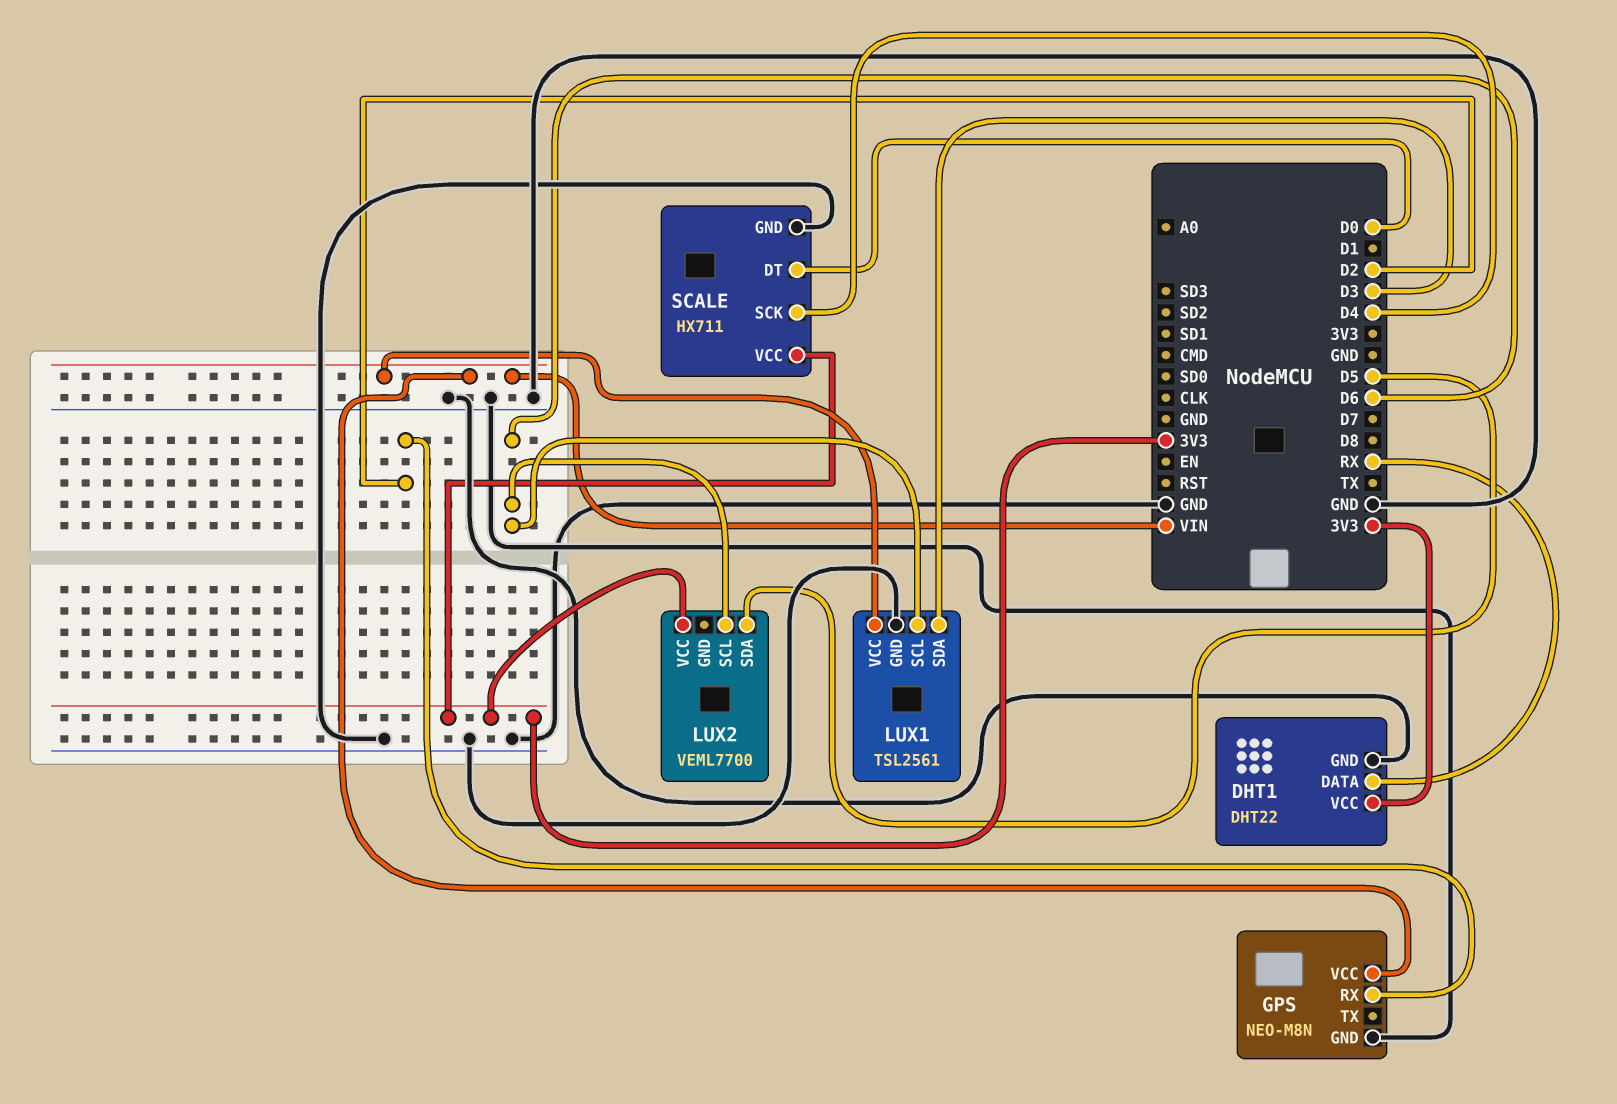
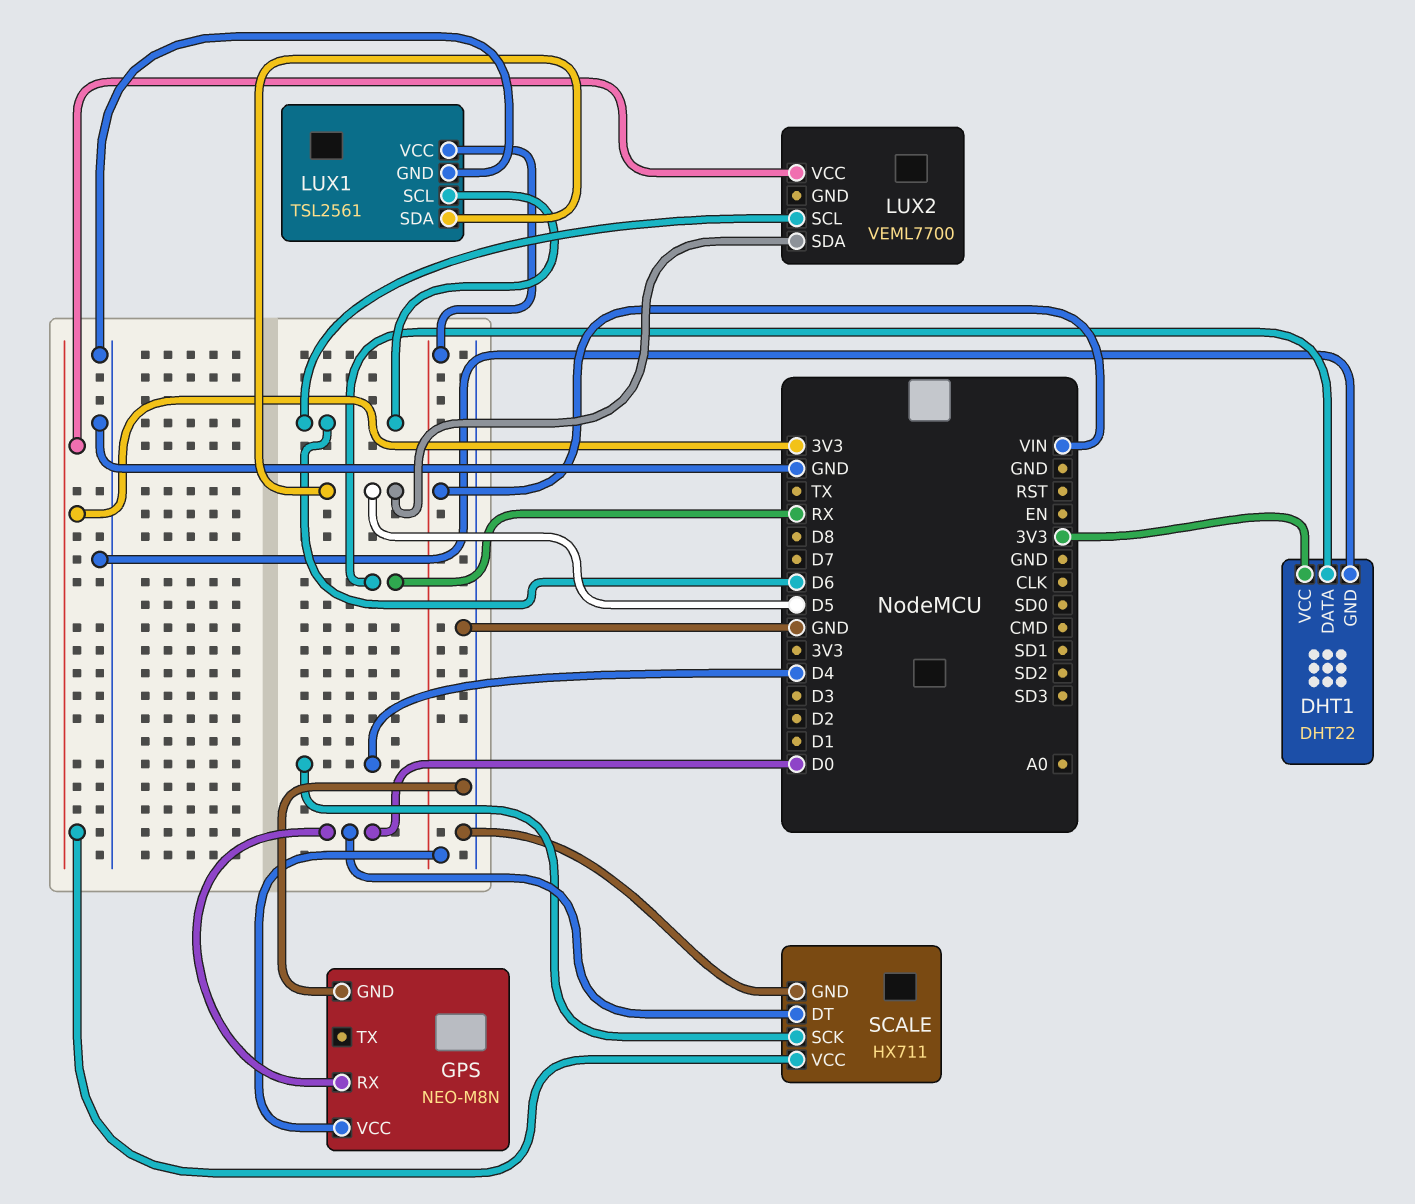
GPS pin RX: D2 -> D0
LUX1 pin SDA: D3 -> D5

